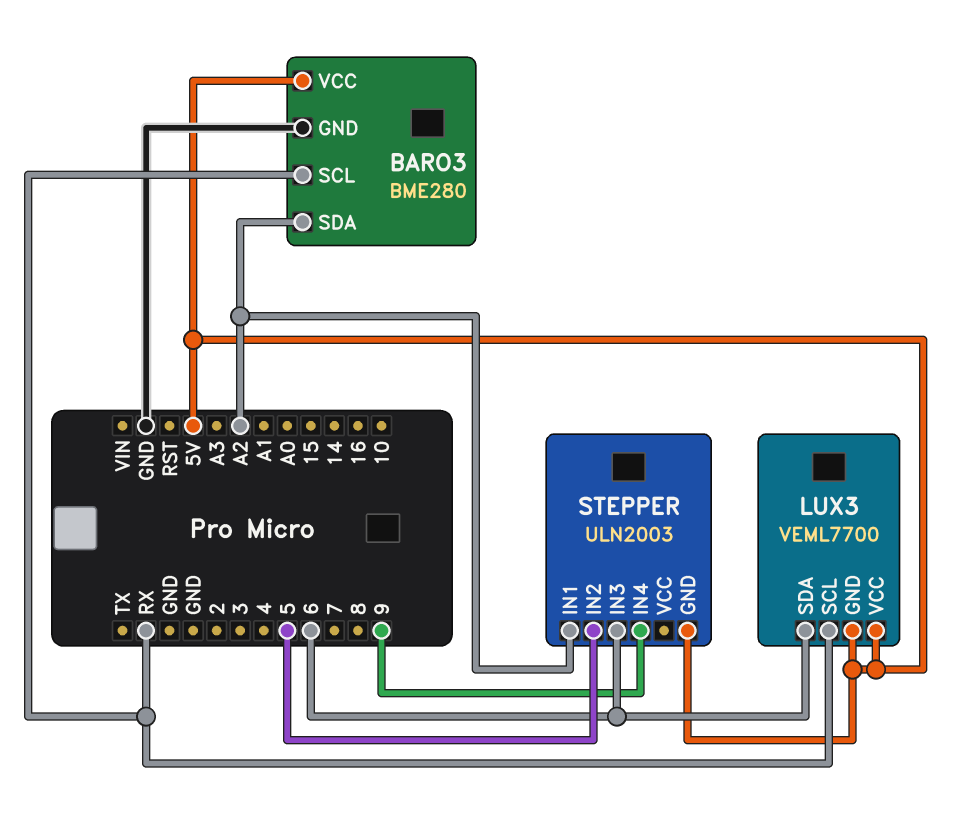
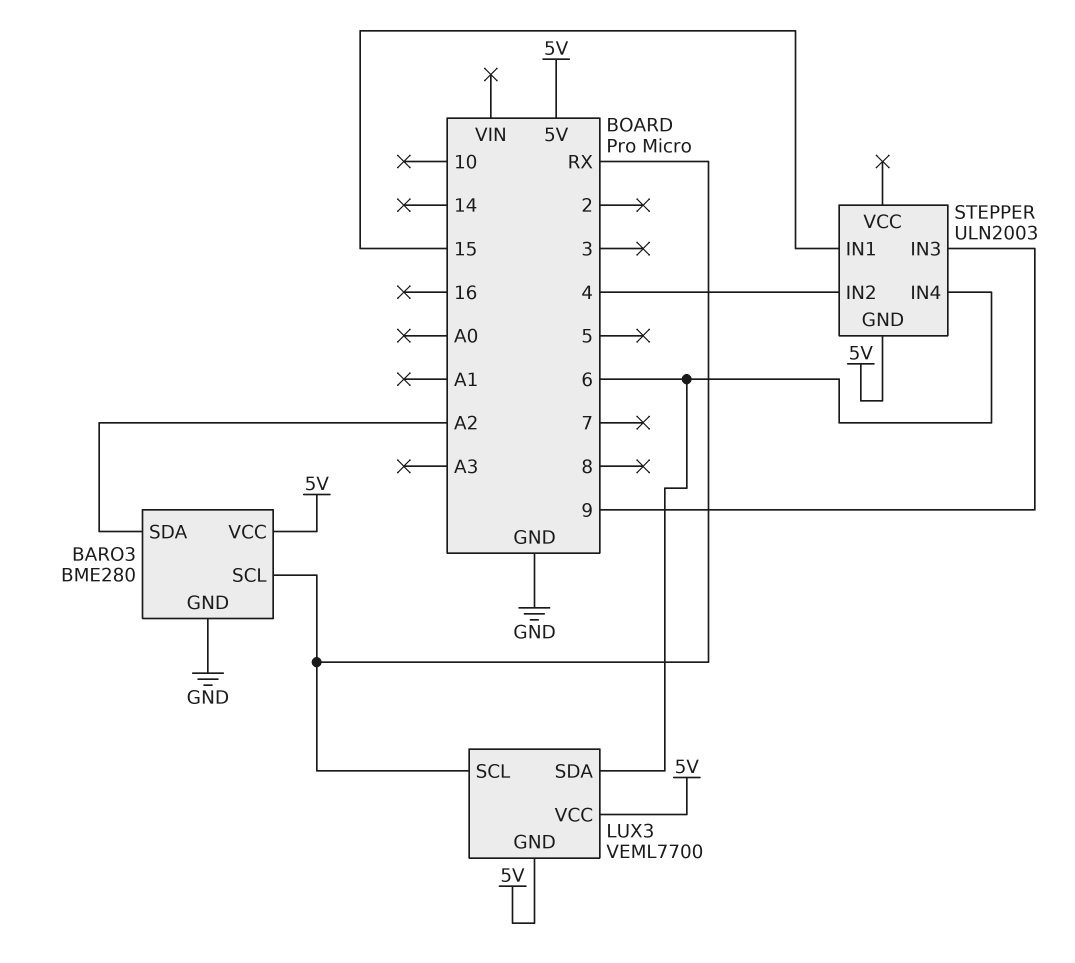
STEPPER pin IN1: A2 -> 15
STEPPER pin IN2: 5 -> 4
STEPPER pin IN3: 6 -> 9
STEPPER pin IN4: 9 -> 6

